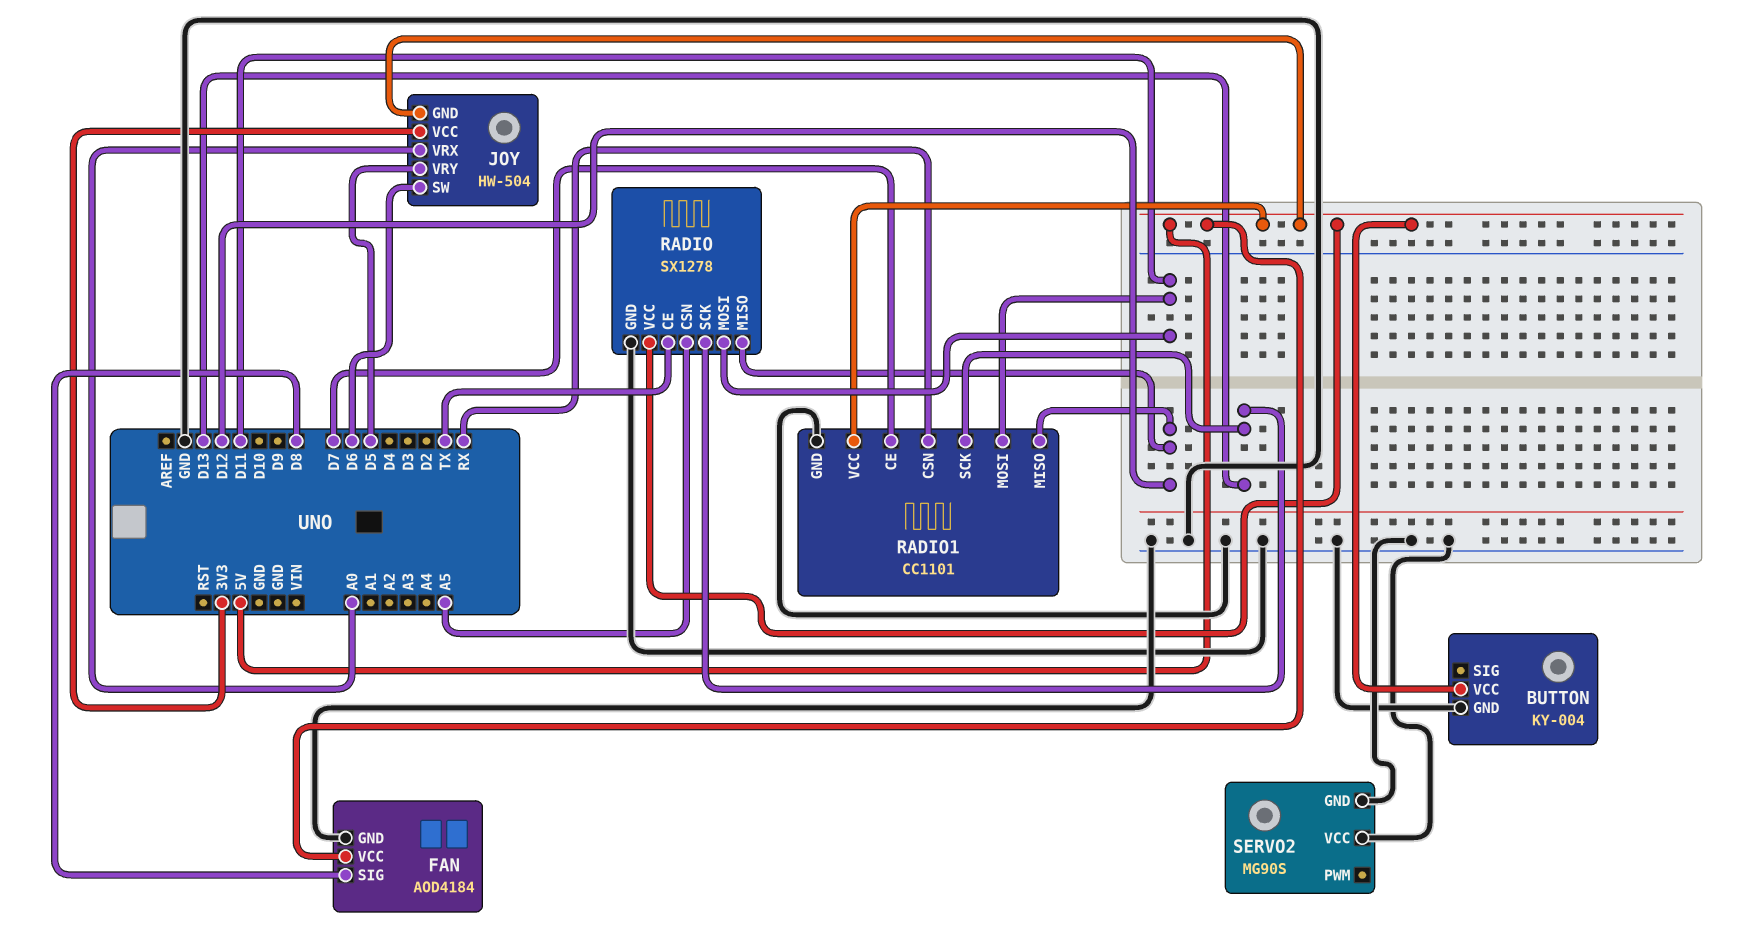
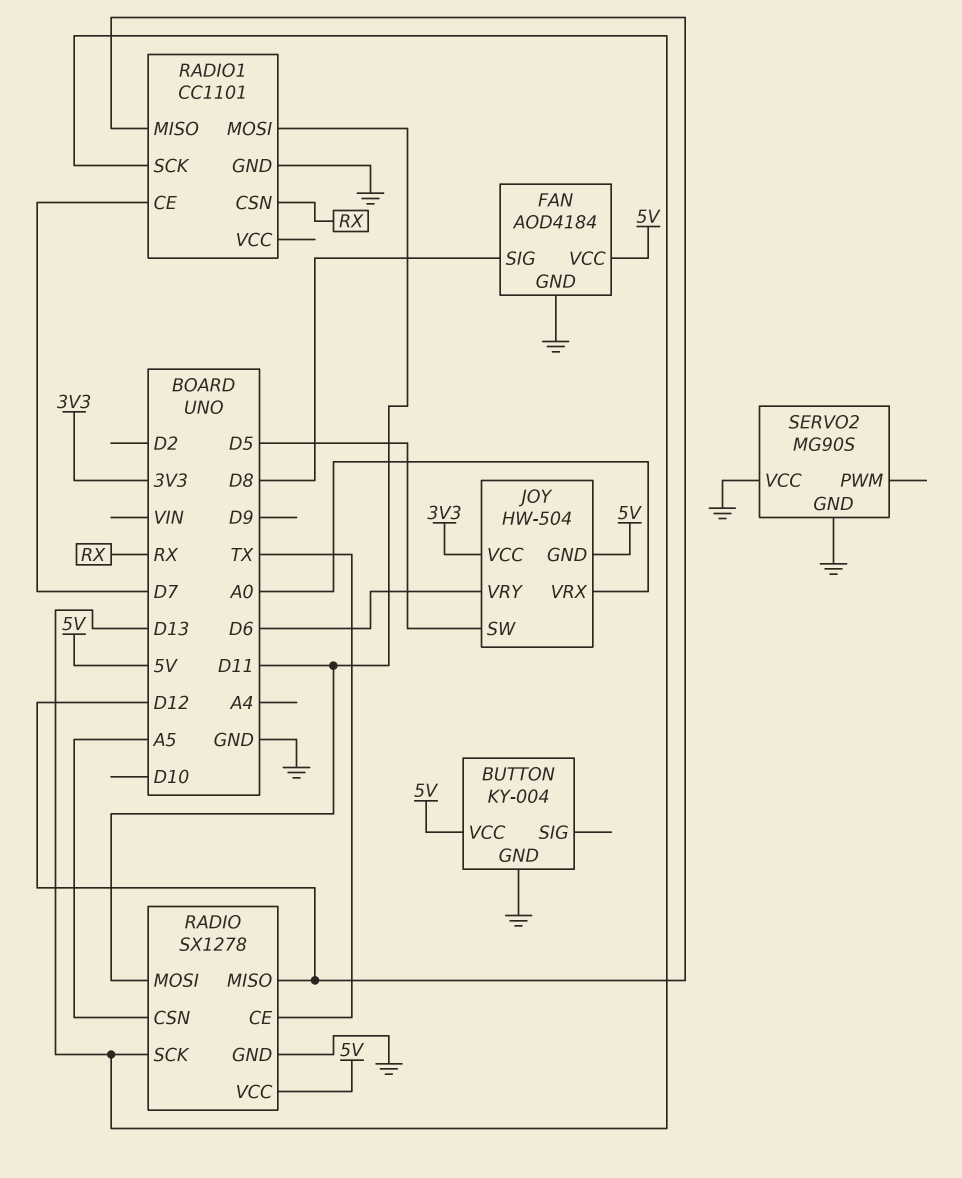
JOY pin SW: D6 -> D5
JOY pin VRY: D5 -> D6
RADIO1 pin VCC: 5V -> none

